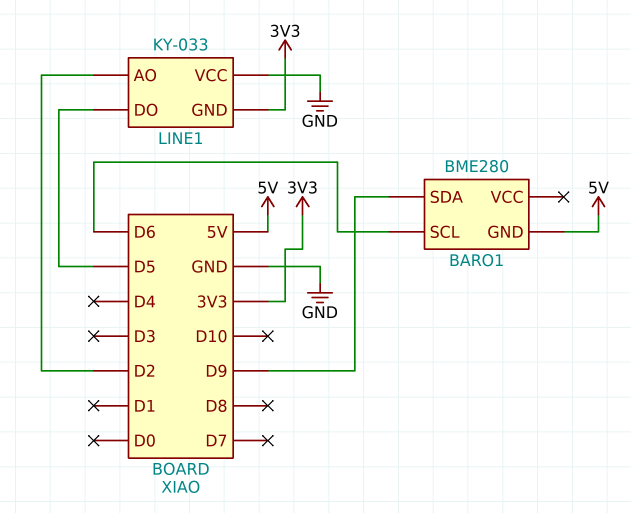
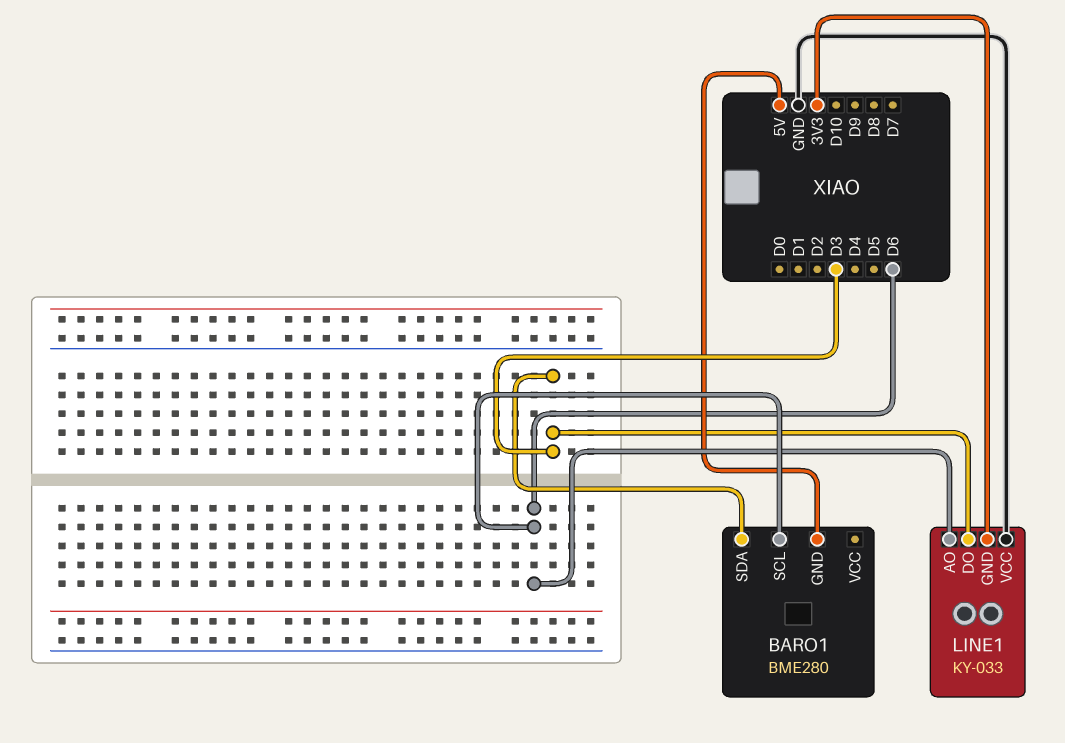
BARO1 pin SDA: D9 -> D3
LINE1 pin AO: D2 -> D6
LINE1 pin DO: D5 -> D3

